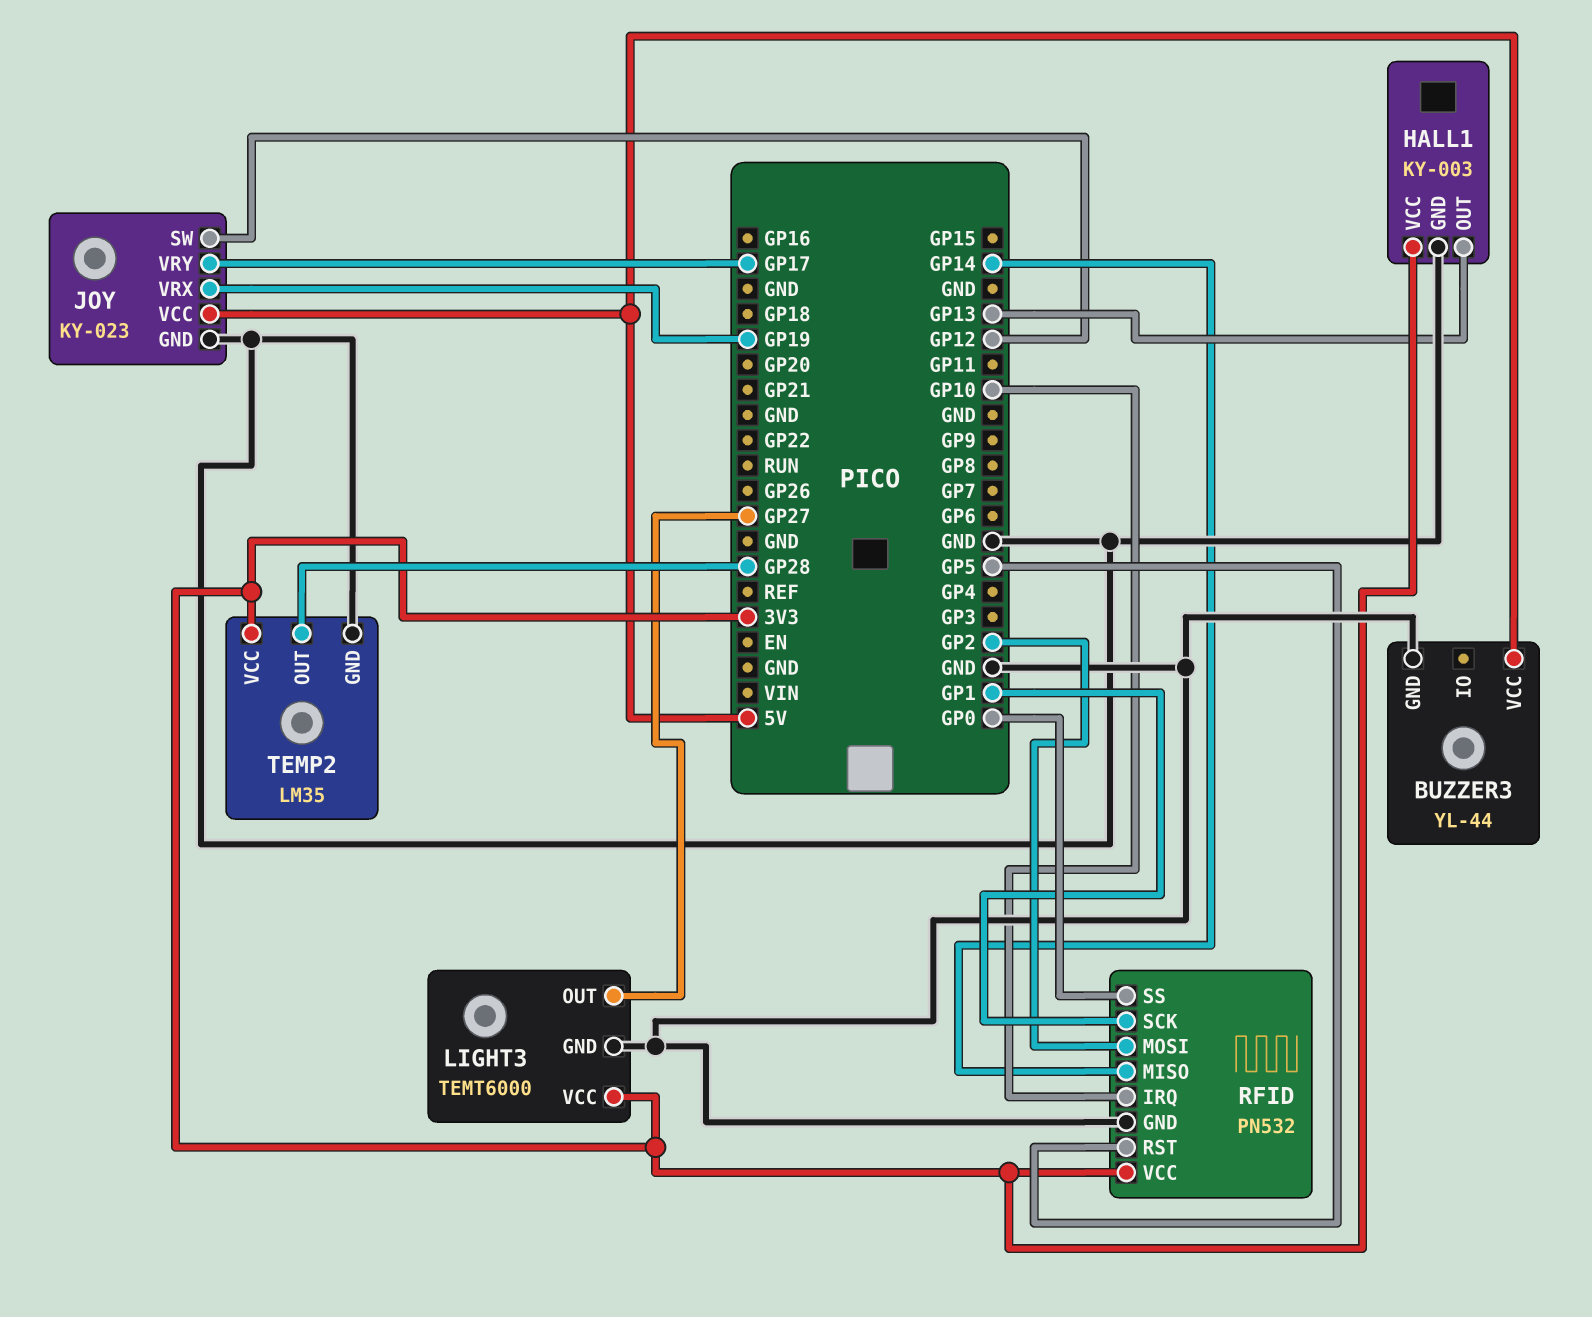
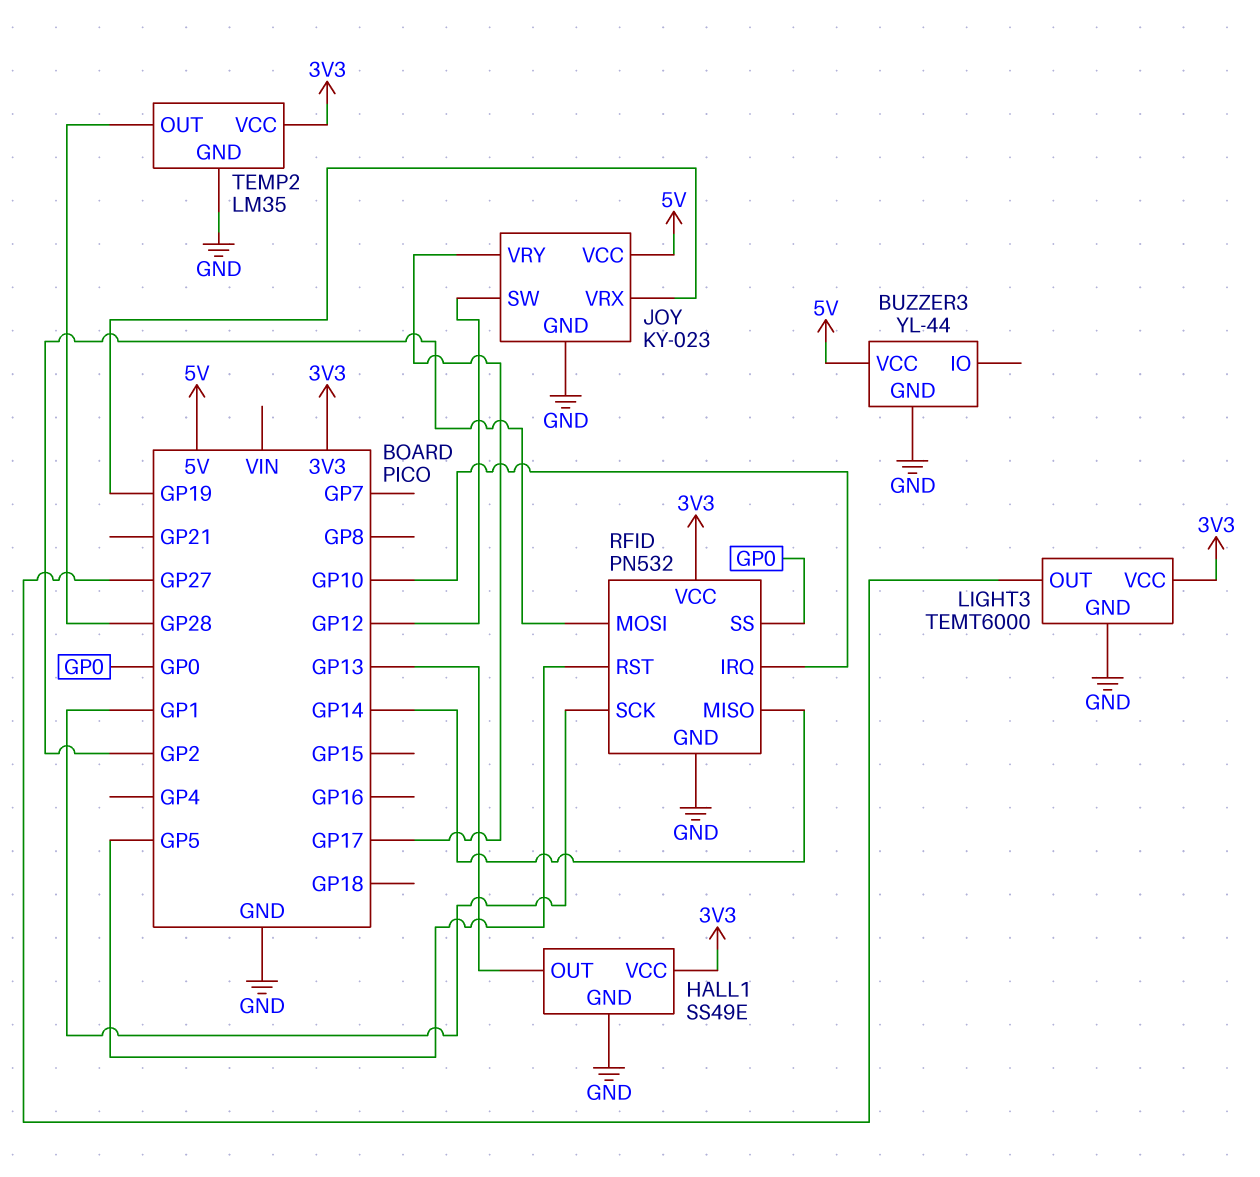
HALL1: KY-003 -> SS49E

